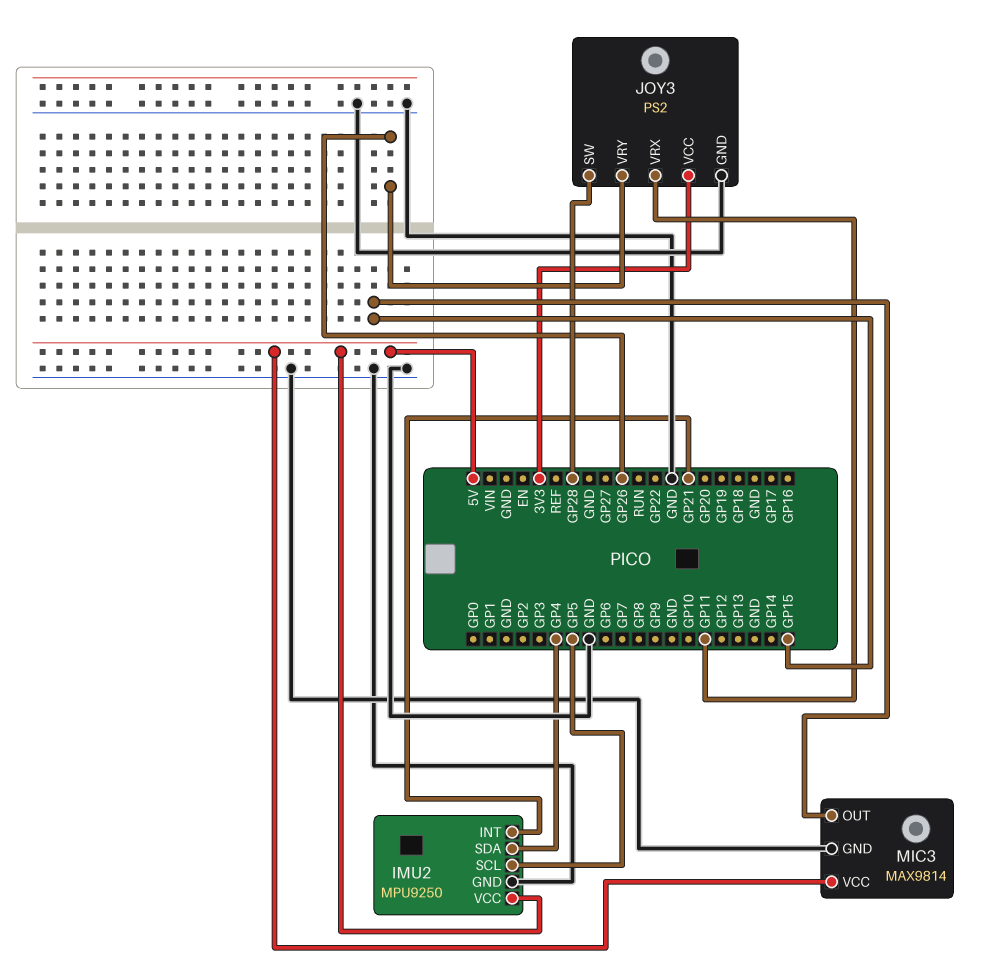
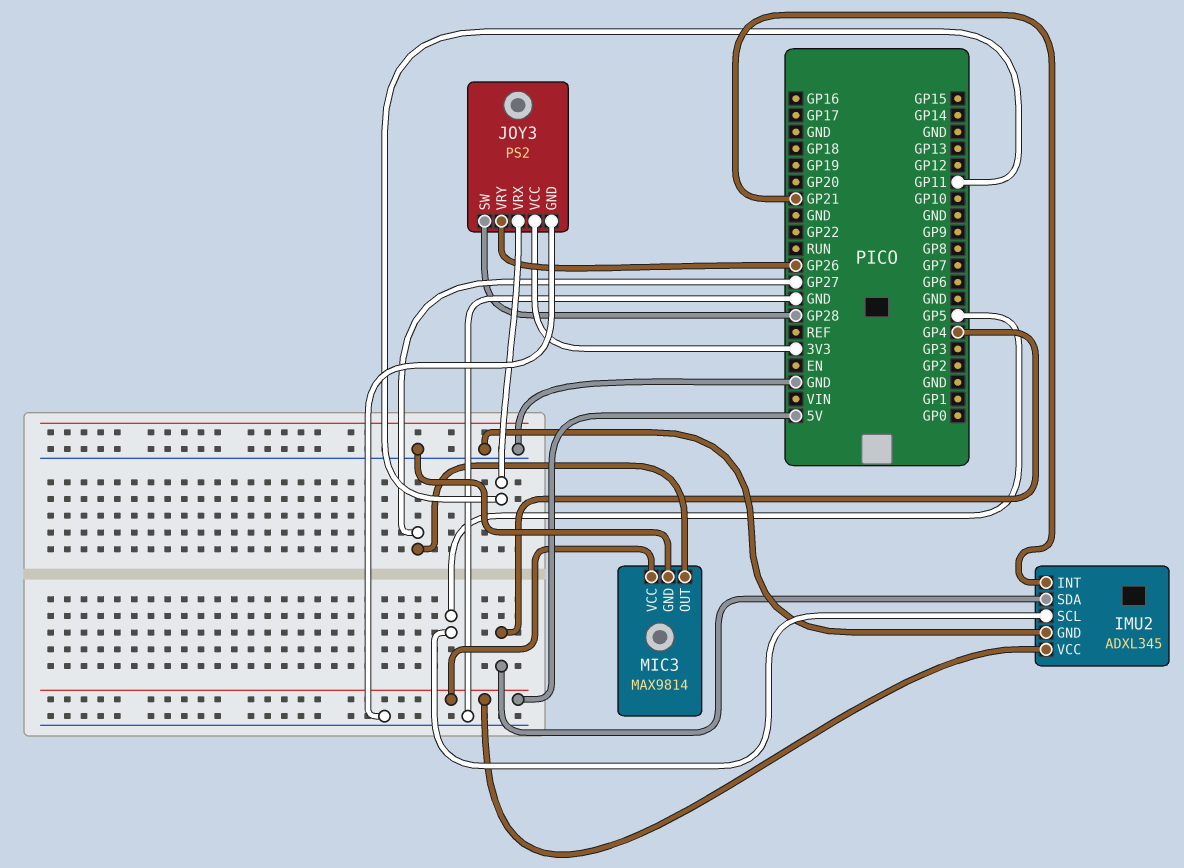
IMU2: MPU9250 -> ADXL345
MIC3 pin OUT: GP15 -> GP27

